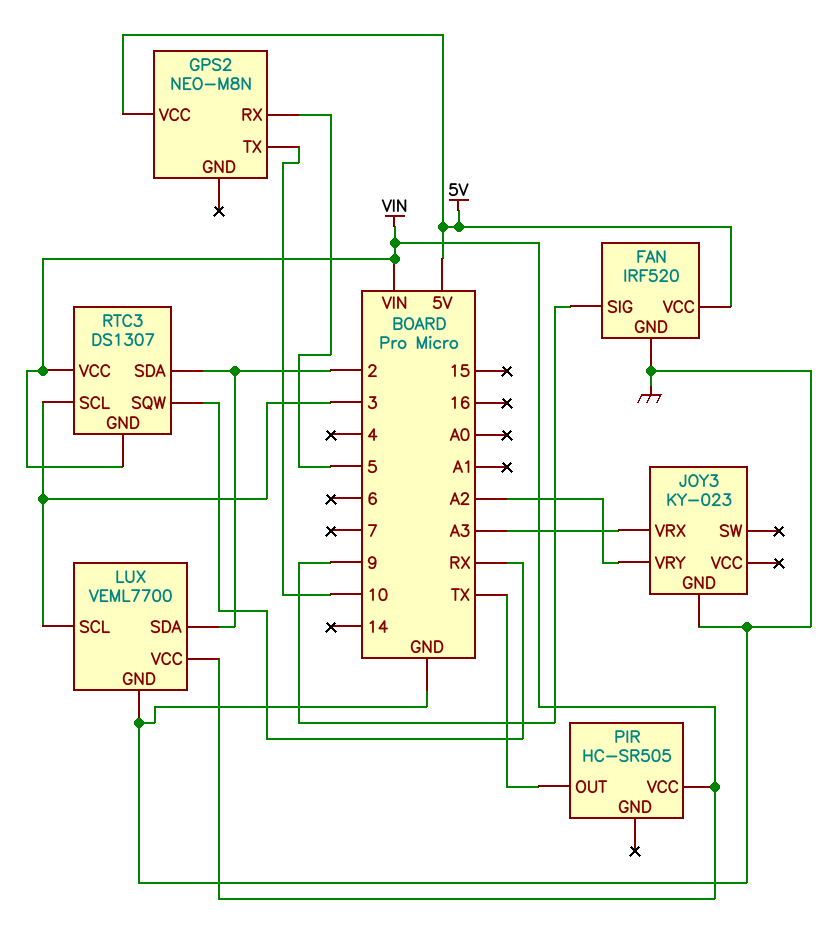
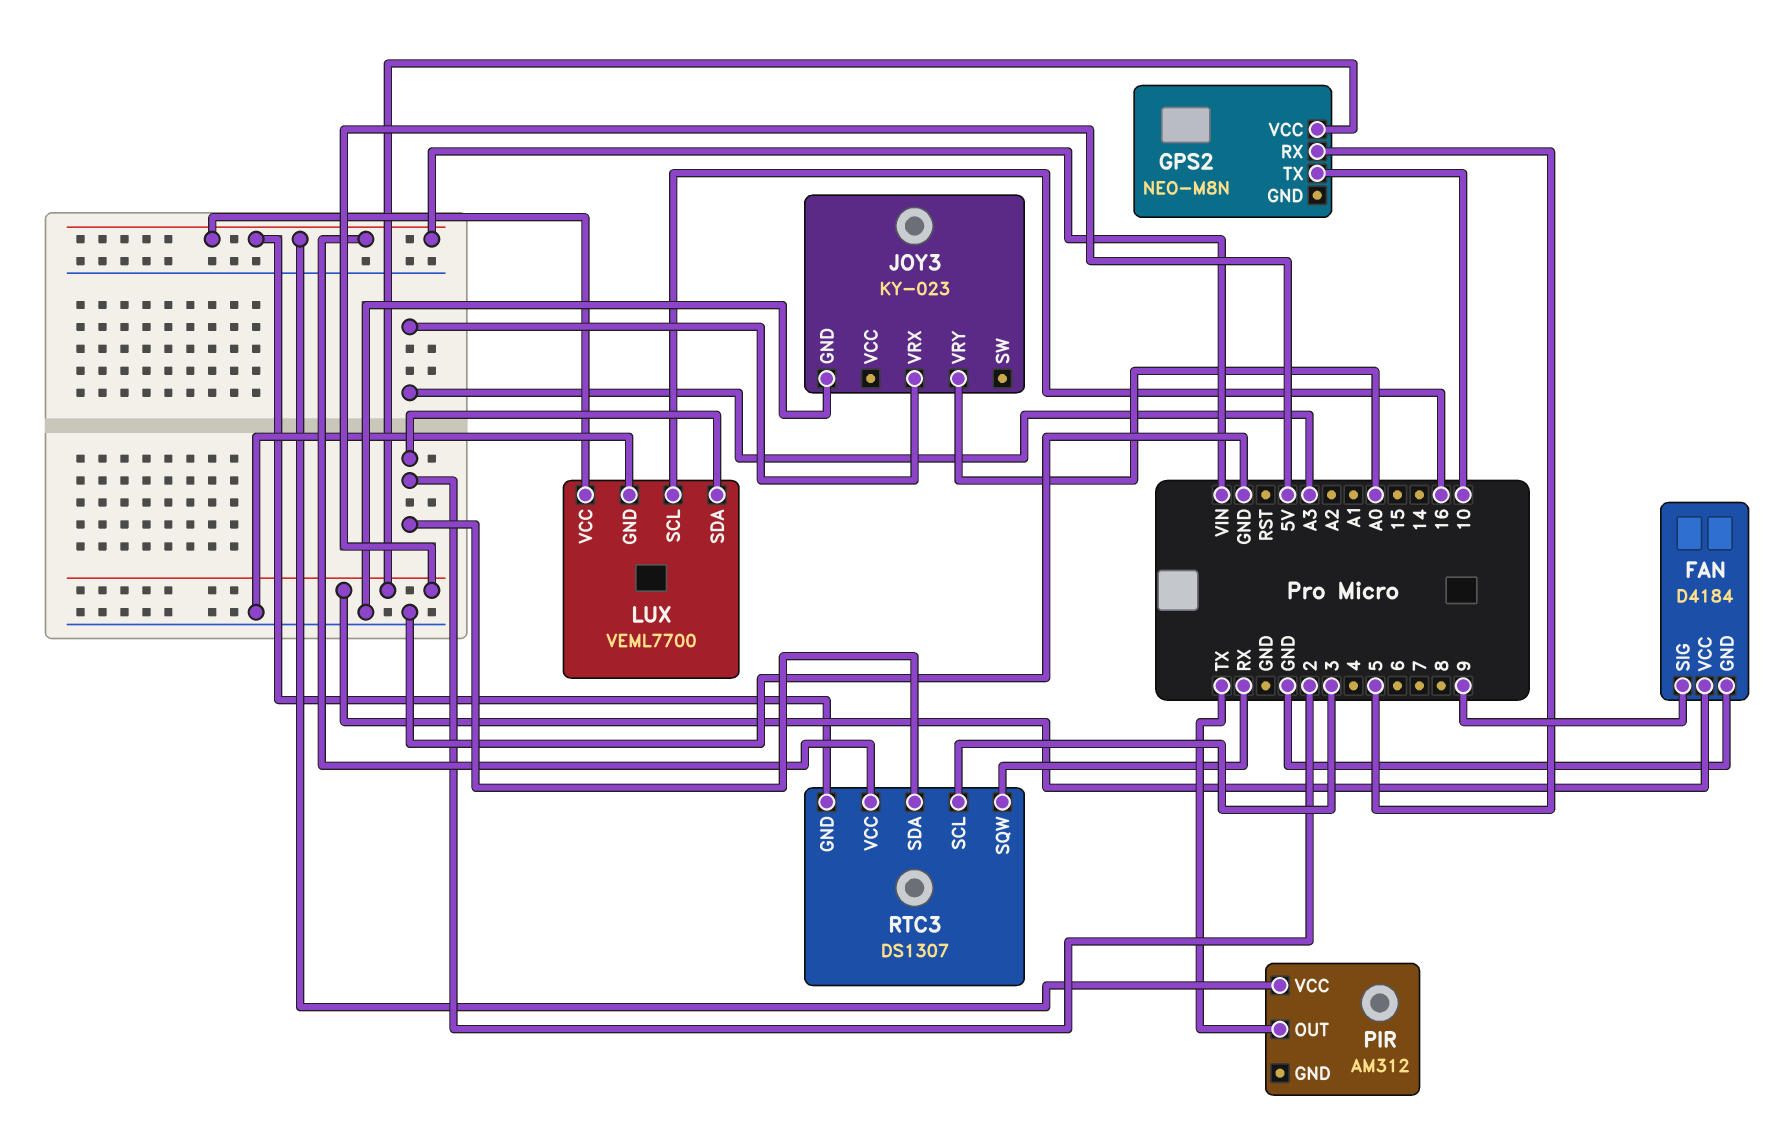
FAN: IRF520 -> D4184
JOY3 pin VRY: A2 -> A0
LUX pin SCL: 3 -> 16
PIR: HC-SR505 -> AM312

